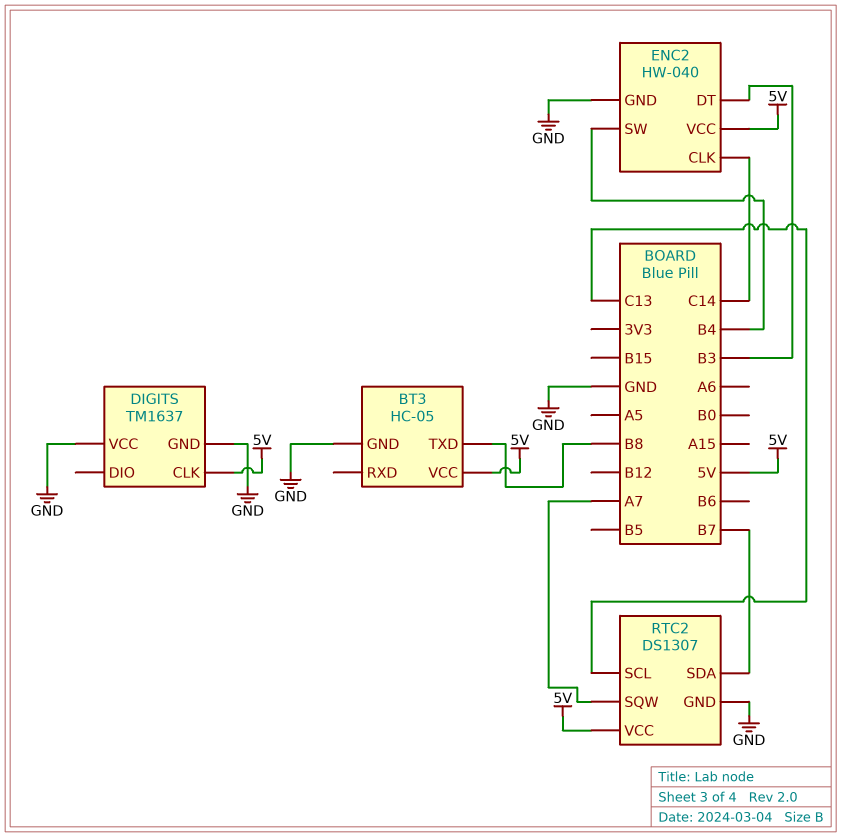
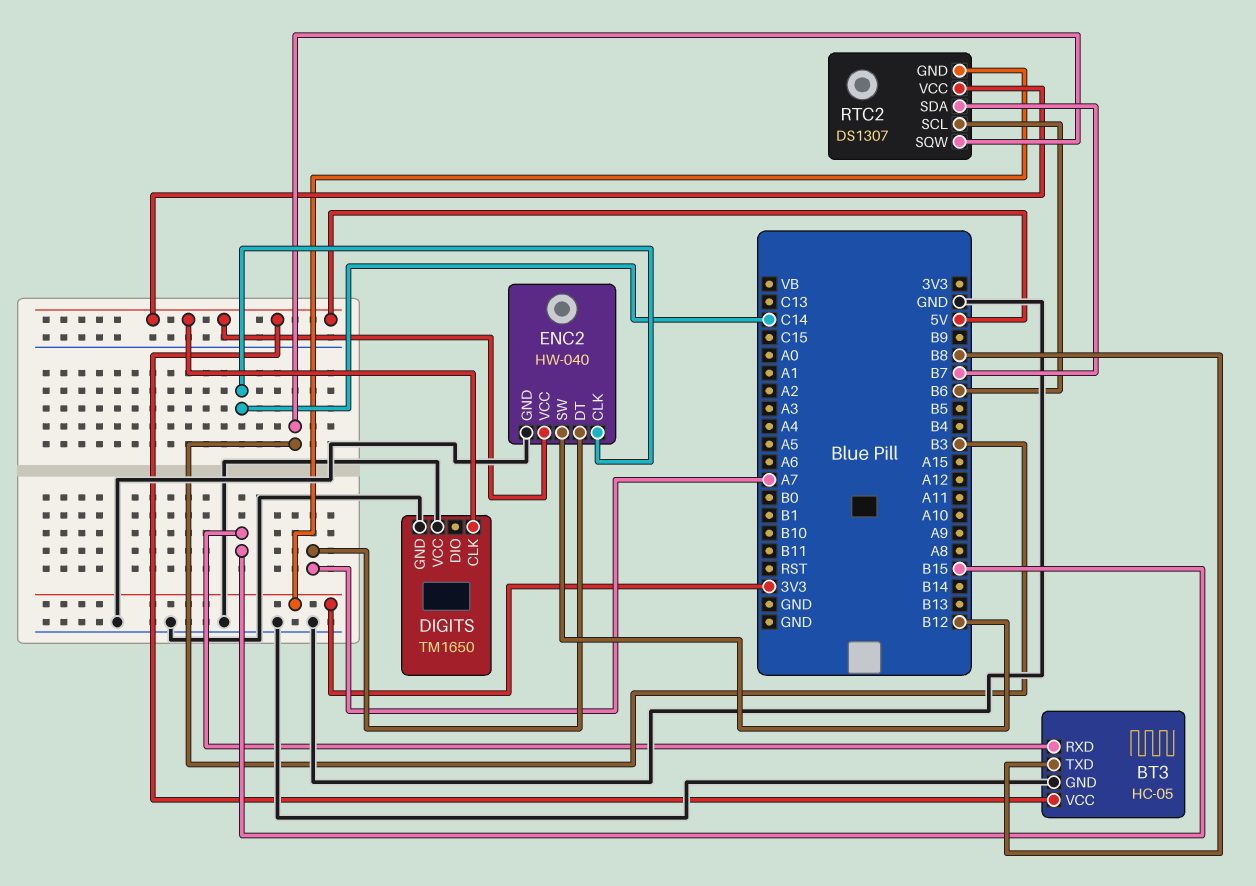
BT3 pin RXD: none -> B15
DIGITS: TM1637 -> TM1650
ENC2 pin DT: B3 -> A7
ENC2 pin SW: B4 -> B12
RTC2 pin GND: GND -> 3V3
RTC2 pin SCL: C13 -> B6
RTC2 pin SQW: A7 -> B3

